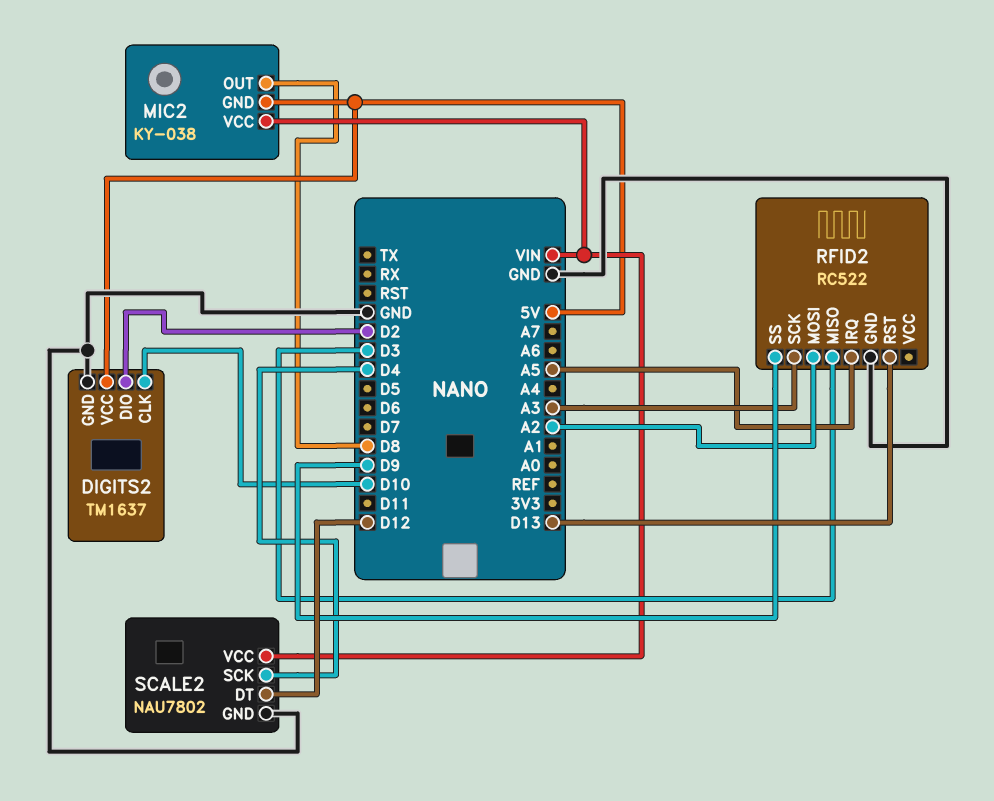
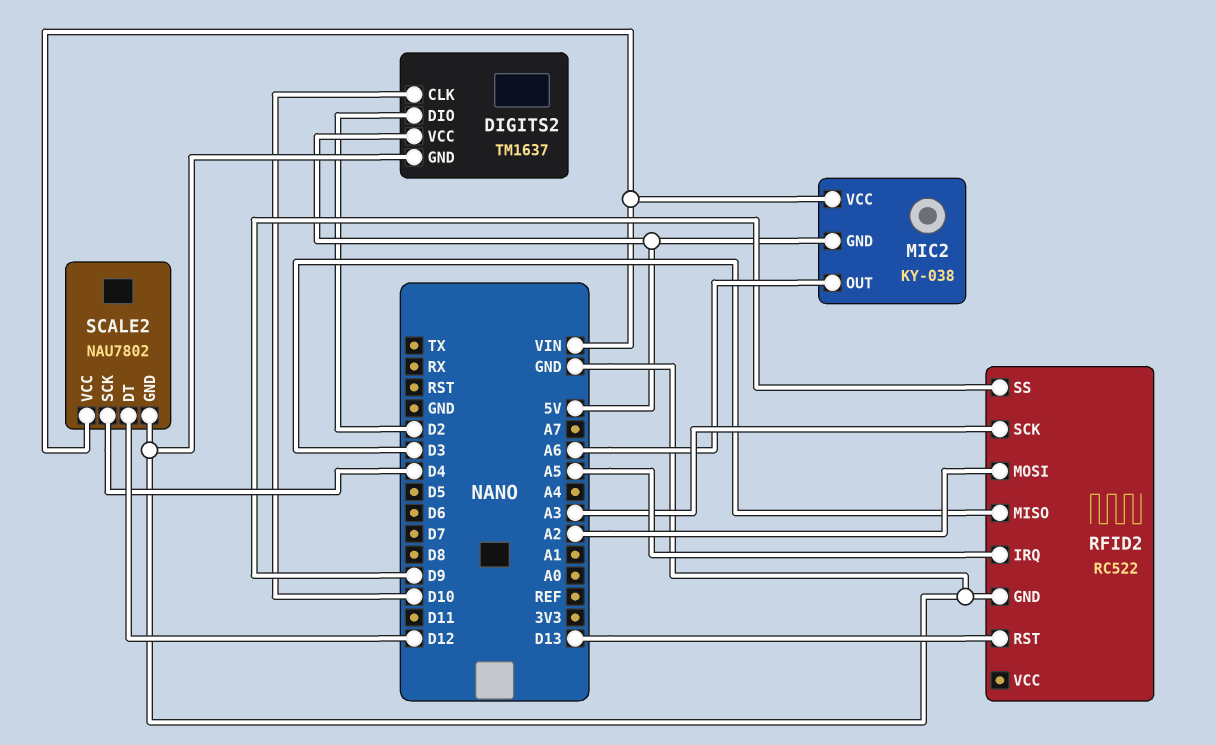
MIC2 pin OUT: D8 -> A6

